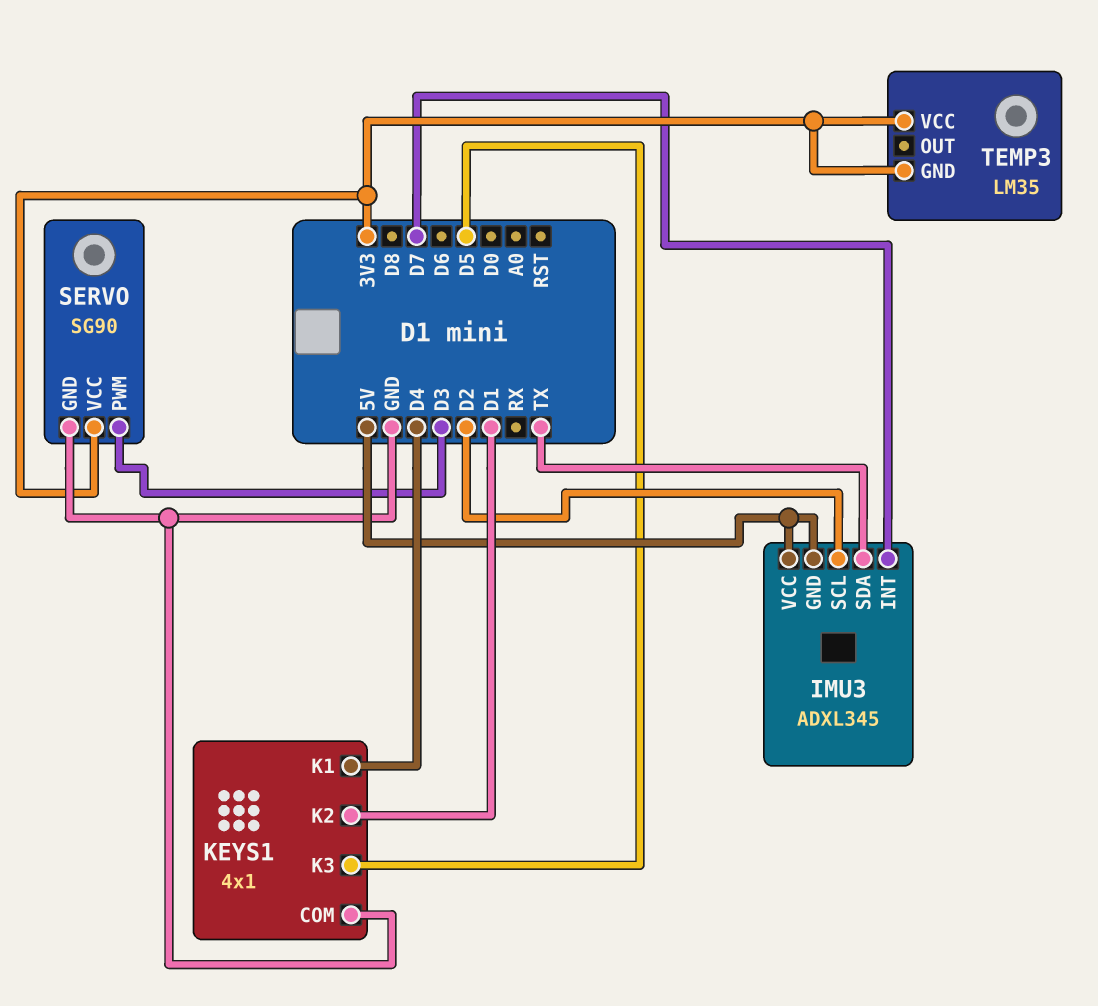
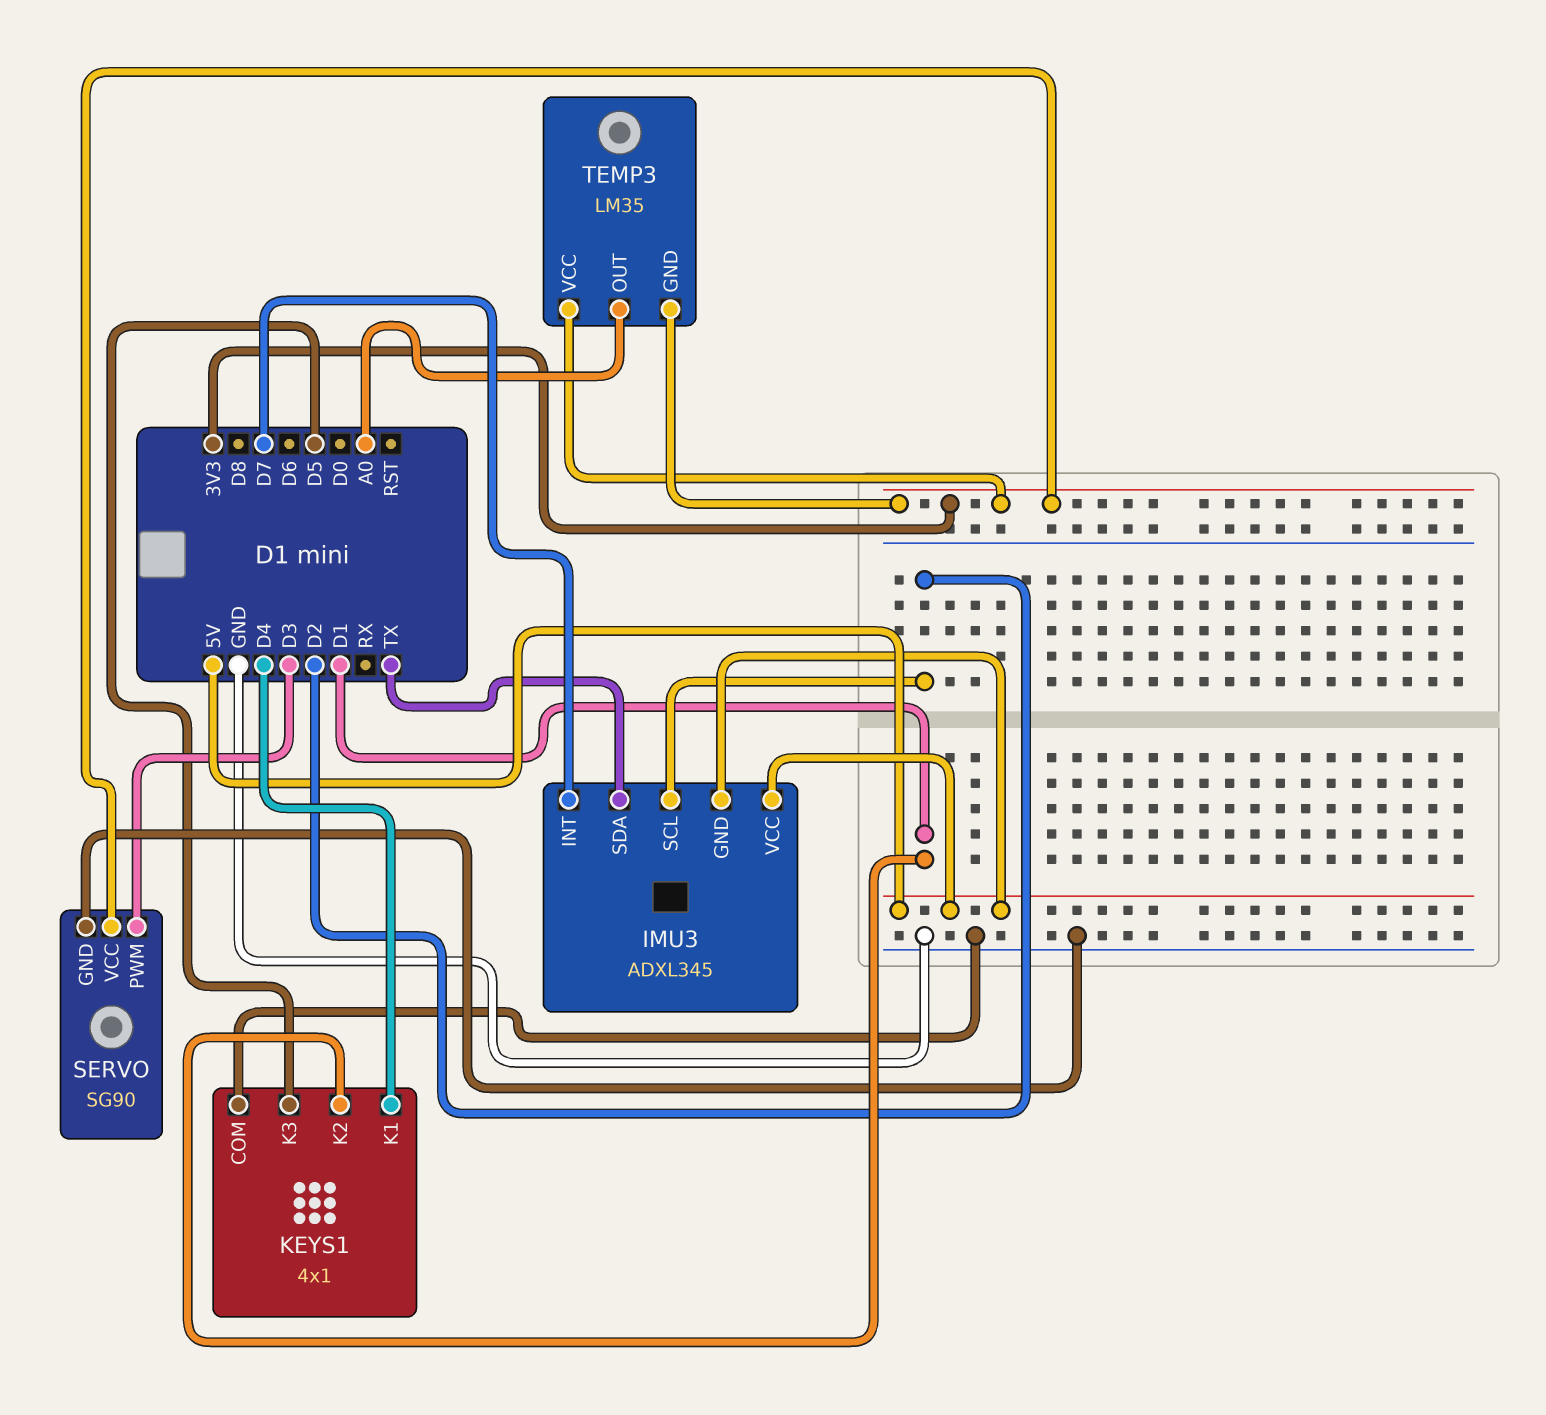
TEMP3 pin OUT: none -> A0

